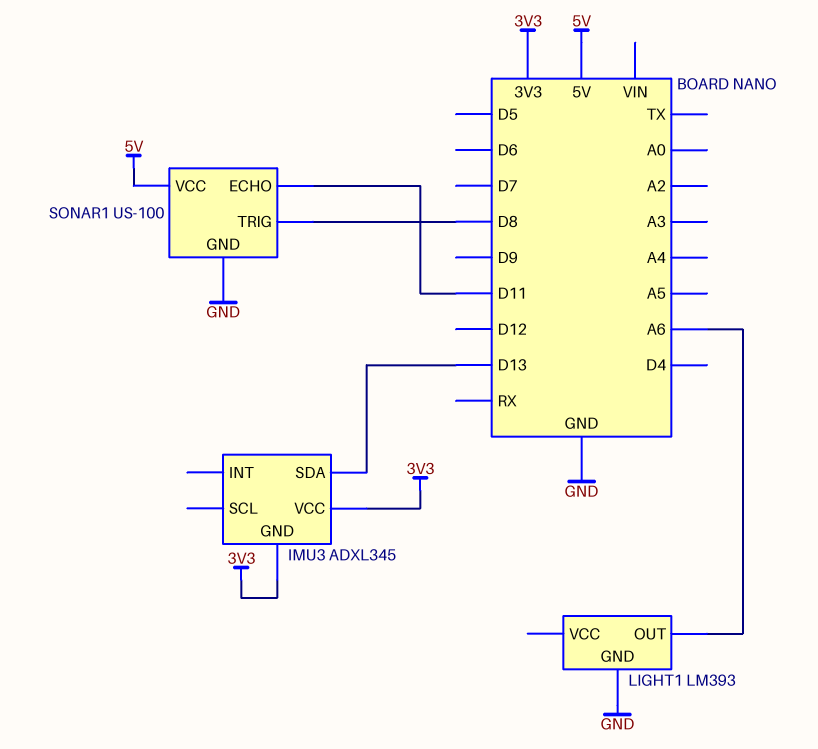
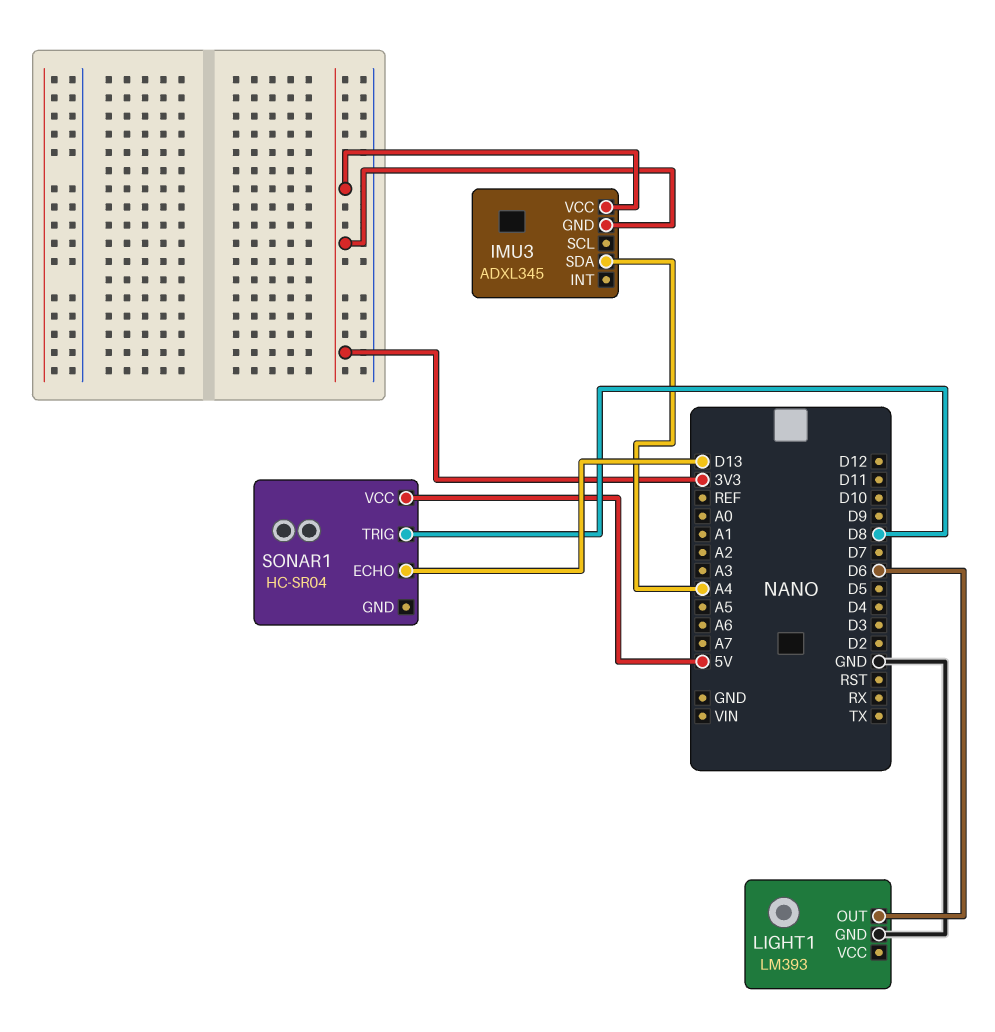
IMU3 pin SDA: D13 -> A4
LIGHT1 pin OUT: A6 -> D6
SONAR1: US-100 -> HC-SR04
SONAR1 pin ECHO: D11 -> D13
SONAR1 pin GND: GND -> none

